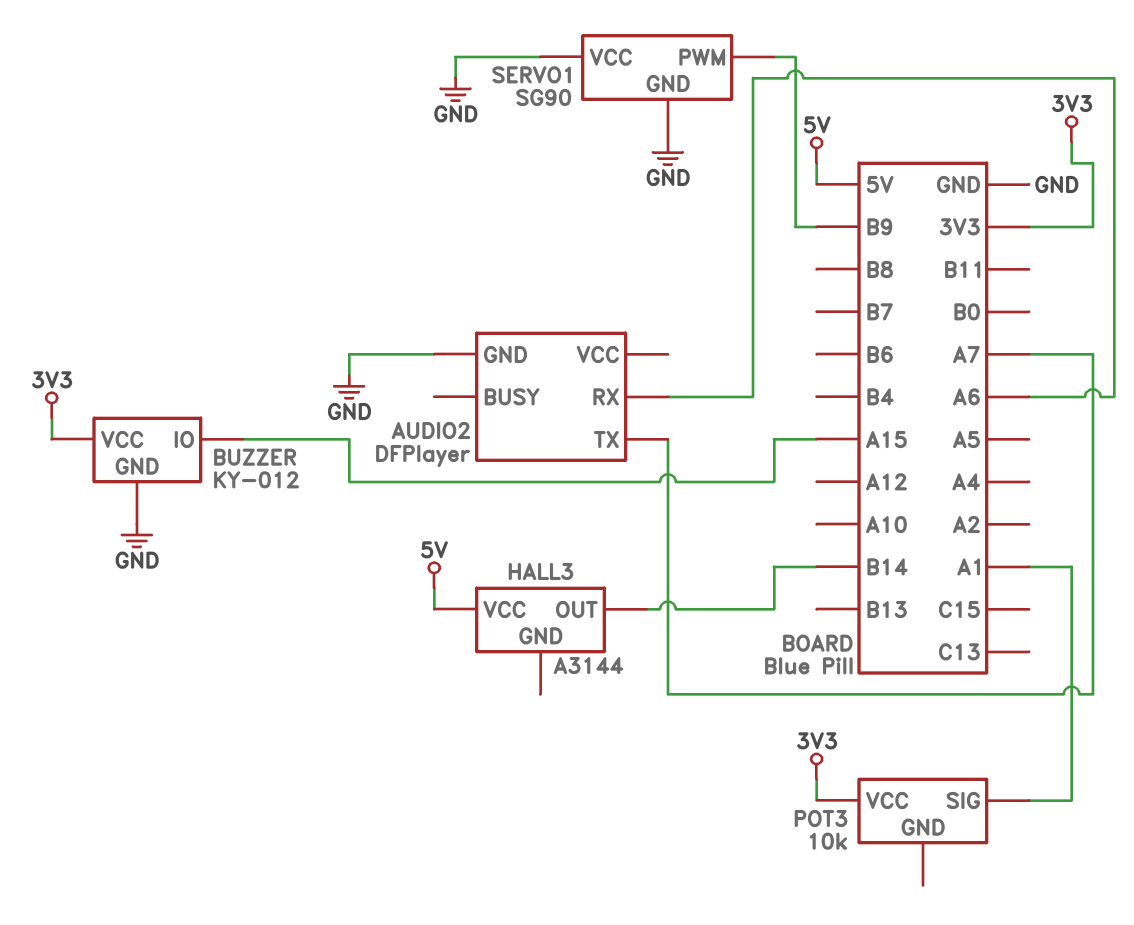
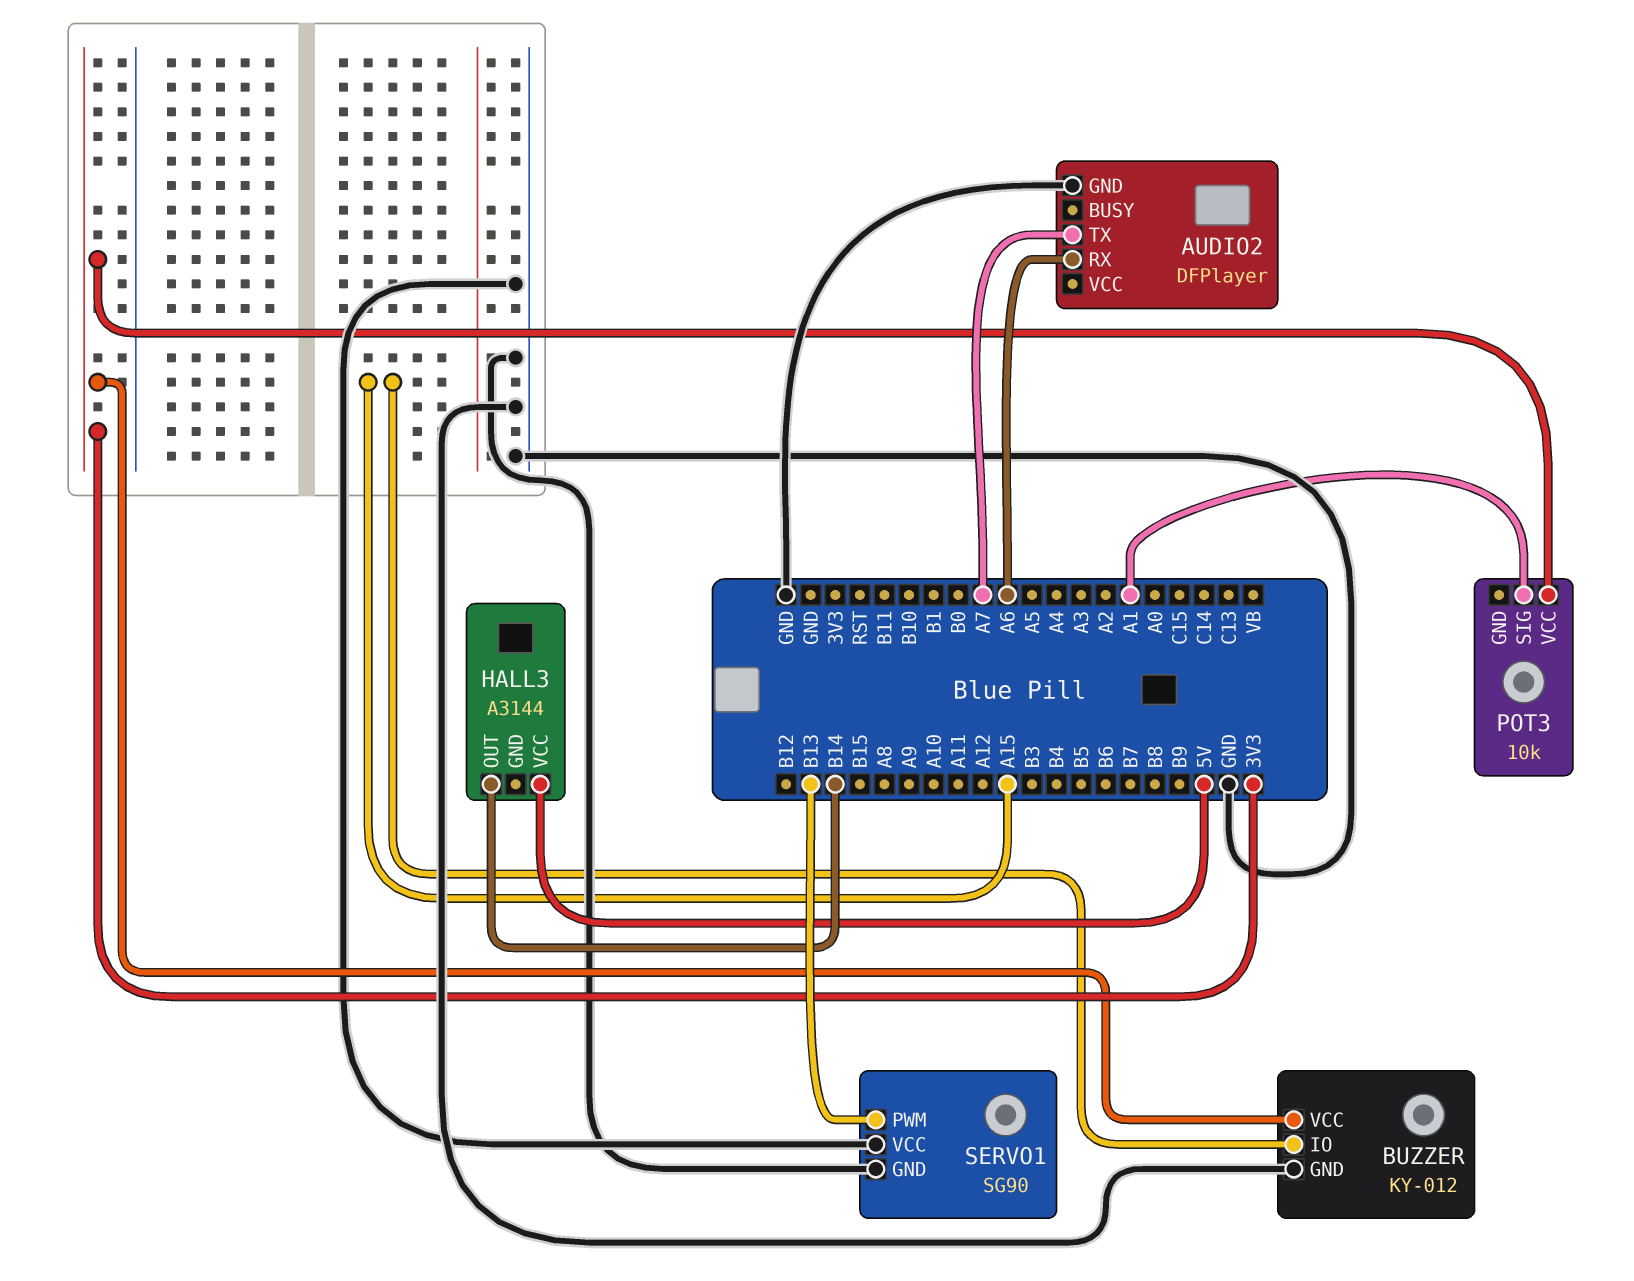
SERVO1 pin PWM: B9 -> B13

